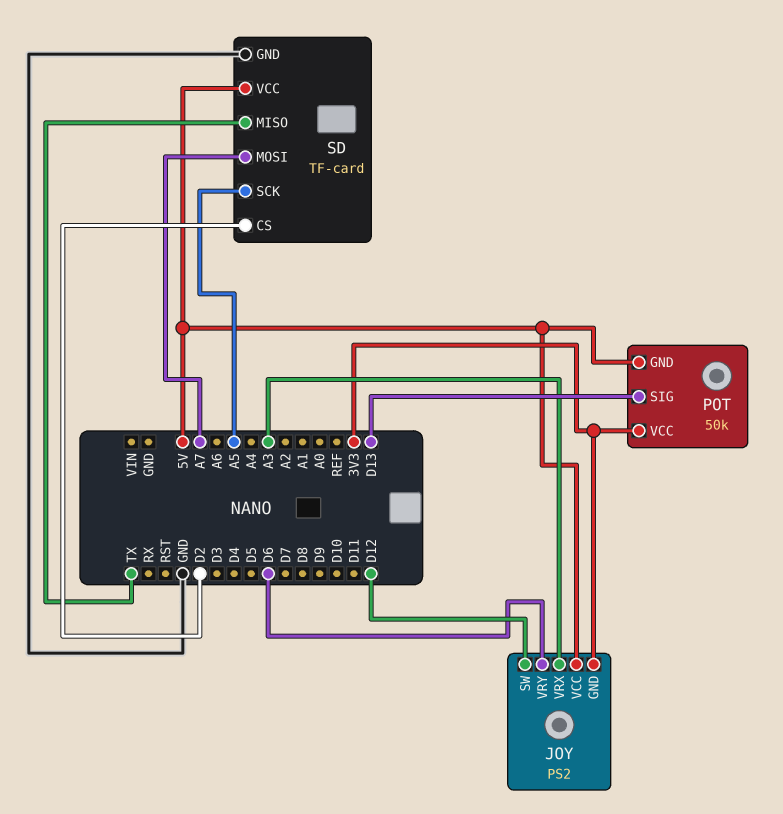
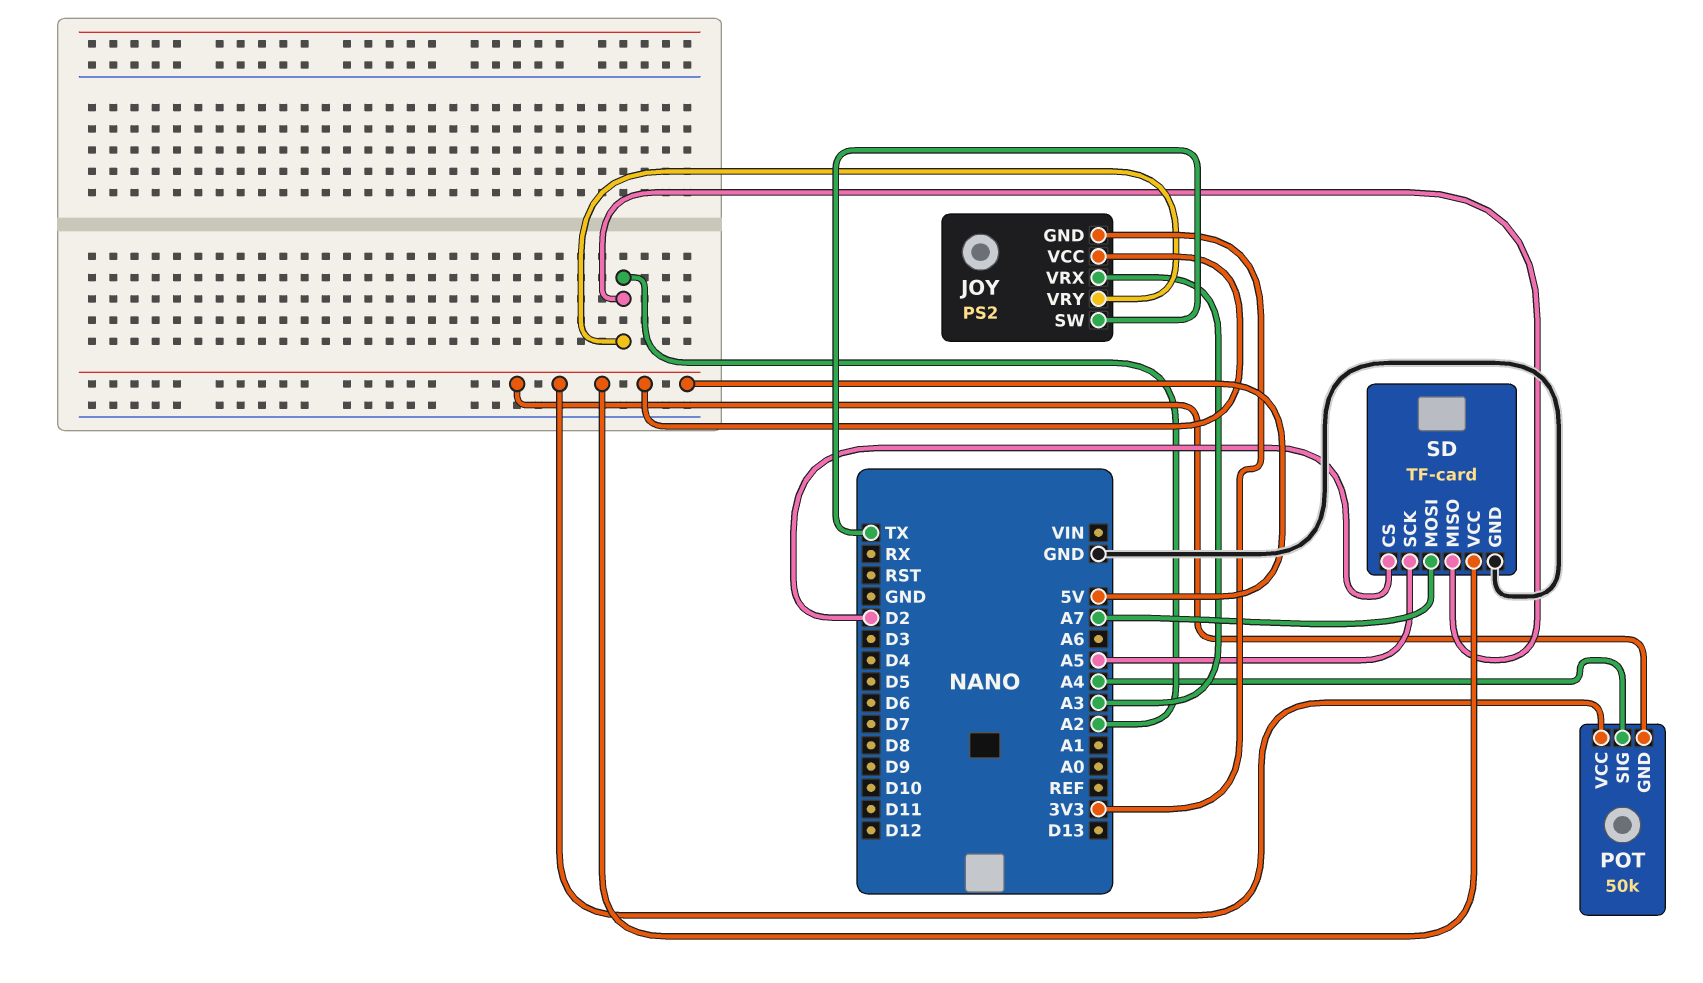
JOY pin SW: D12 -> TX
JOY pin VRY: D6 -> A2
POT pin SIG: D13 -> A4
POT pin VCC: 3V3 -> 5V
SD pin MISO: TX -> A2

